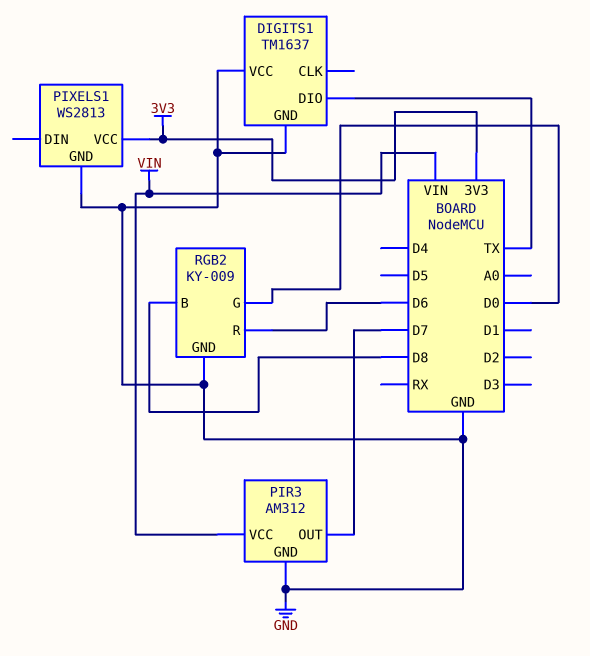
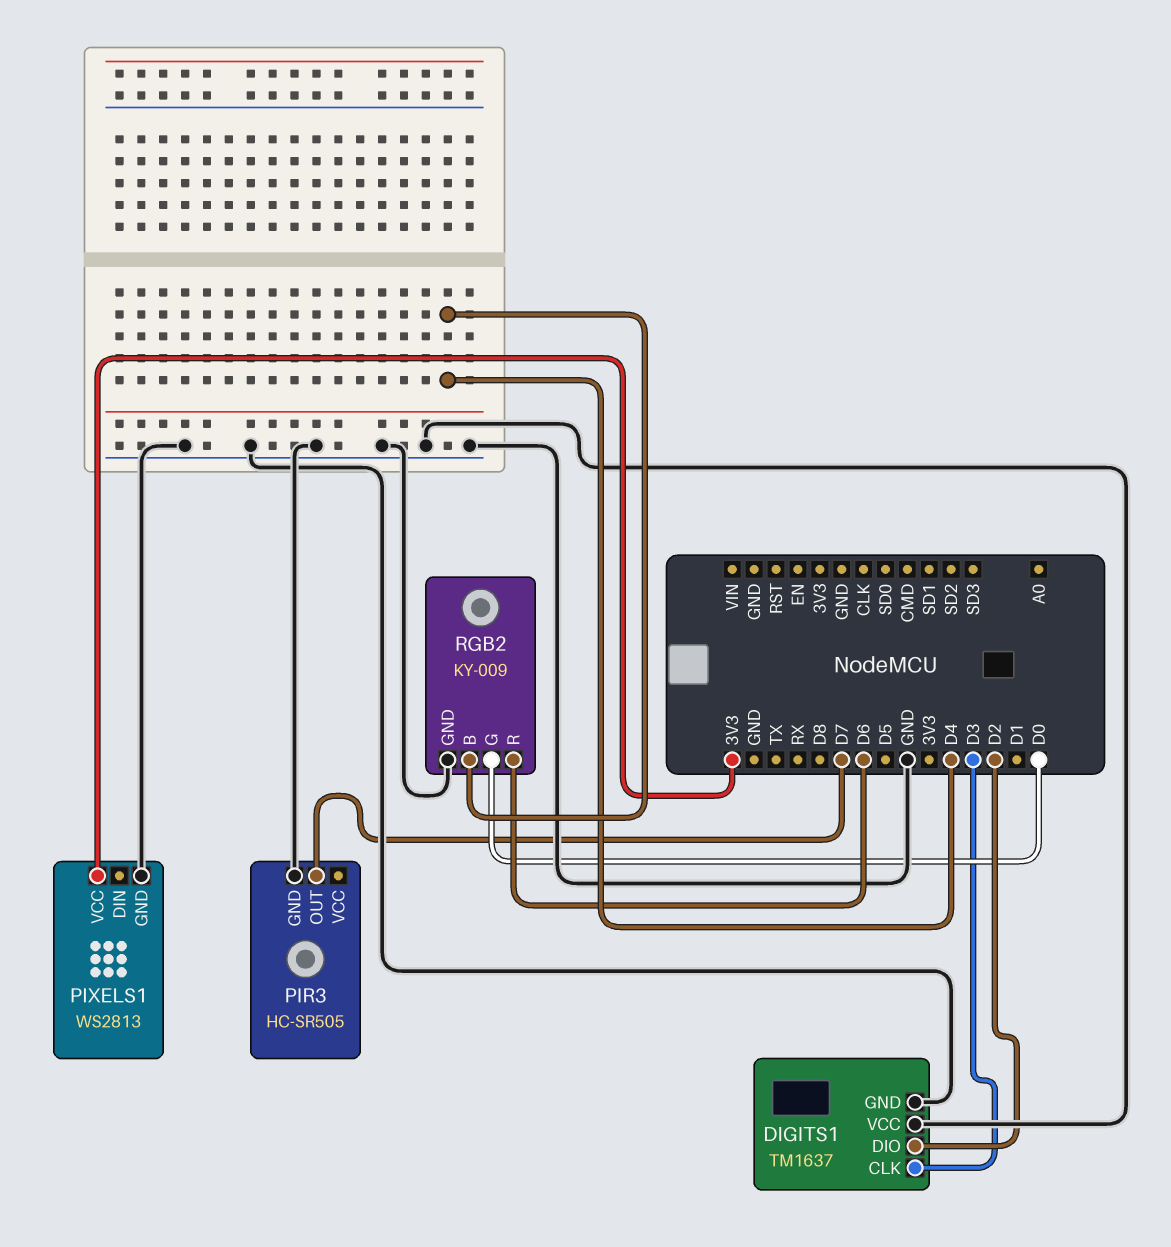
DIGITS1 pin CLK: none -> D3
DIGITS1 pin DIO: TX -> D2
PIR3: AM312 -> HC-SR505
PIR3 pin VCC: VIN -> none
RGB2 pin B: D8 -> D4

